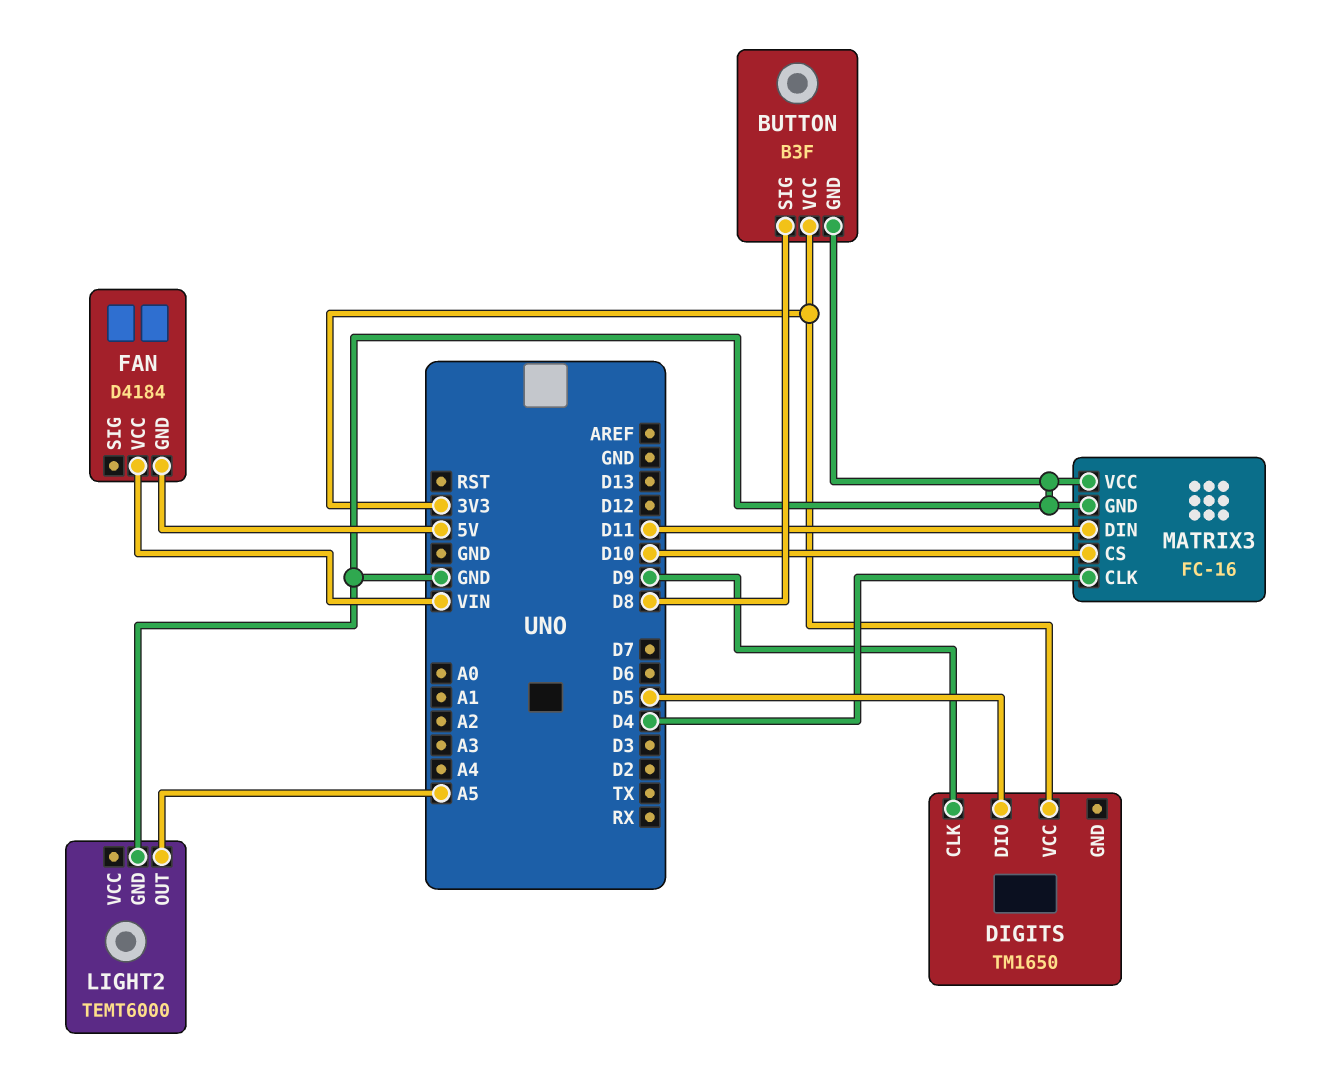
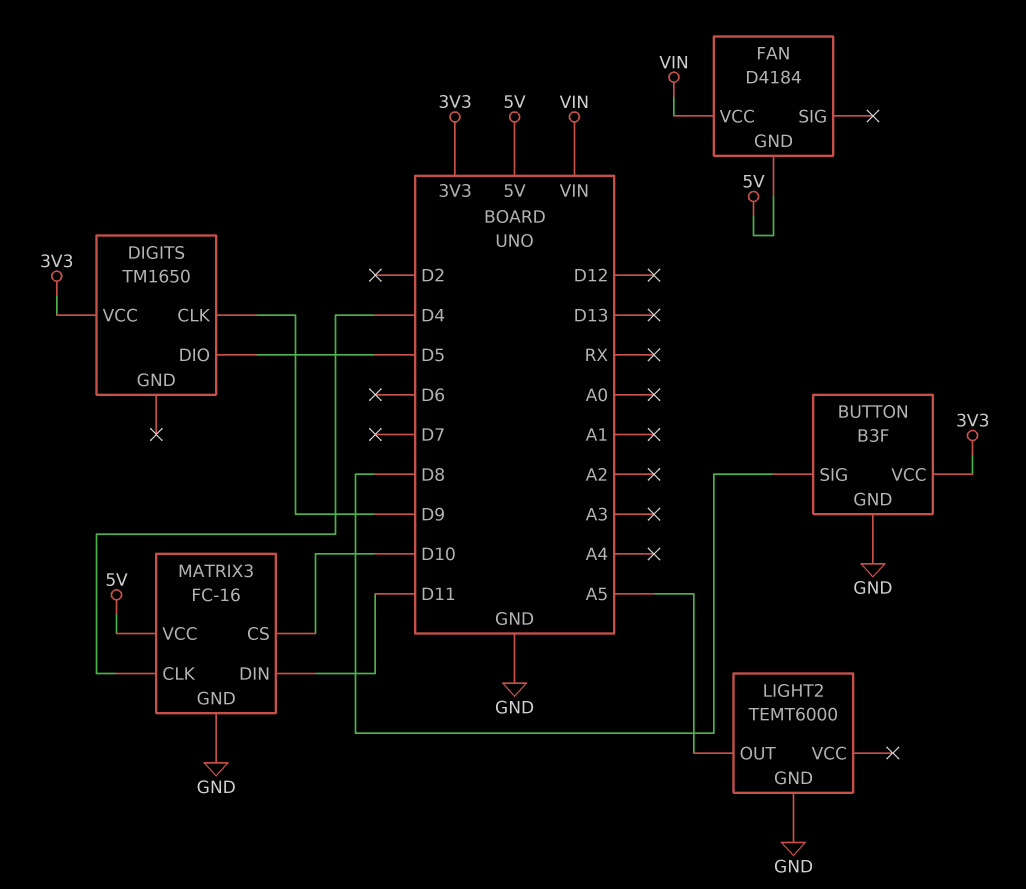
MATRIX3 pin VCC: GND -> 5V

